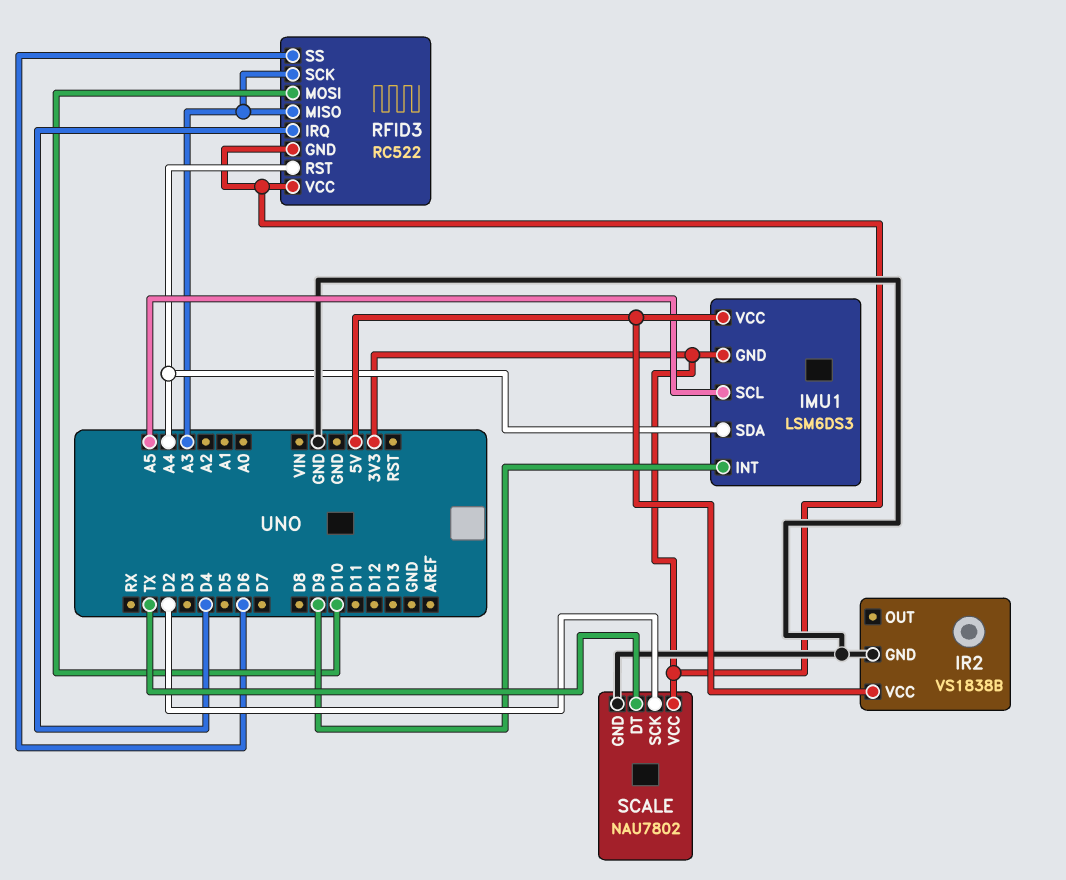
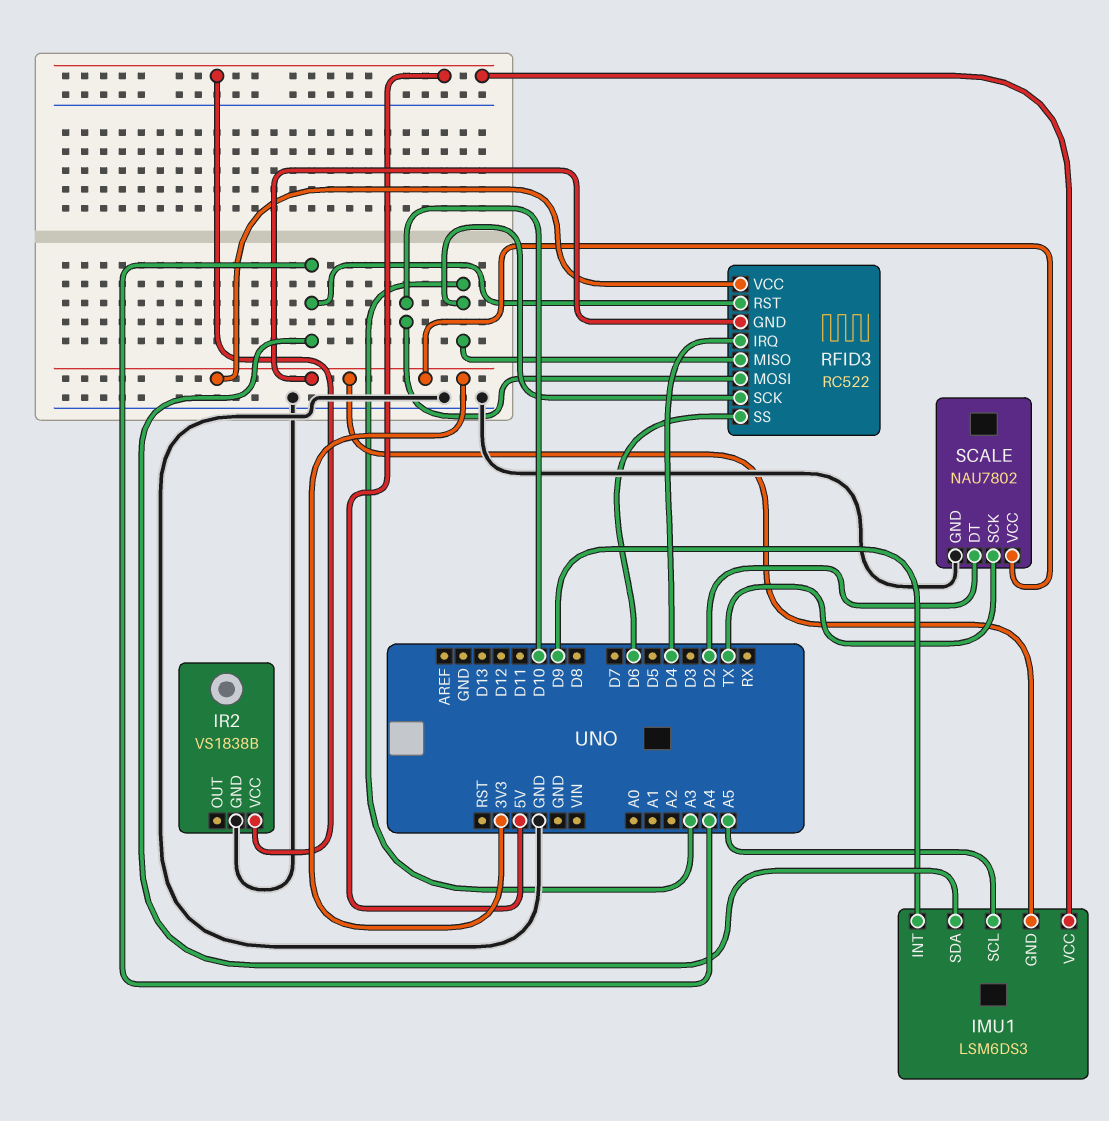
SCALE pin DT: TX -> D2
SCALE pin SCK: D2 -> TX

